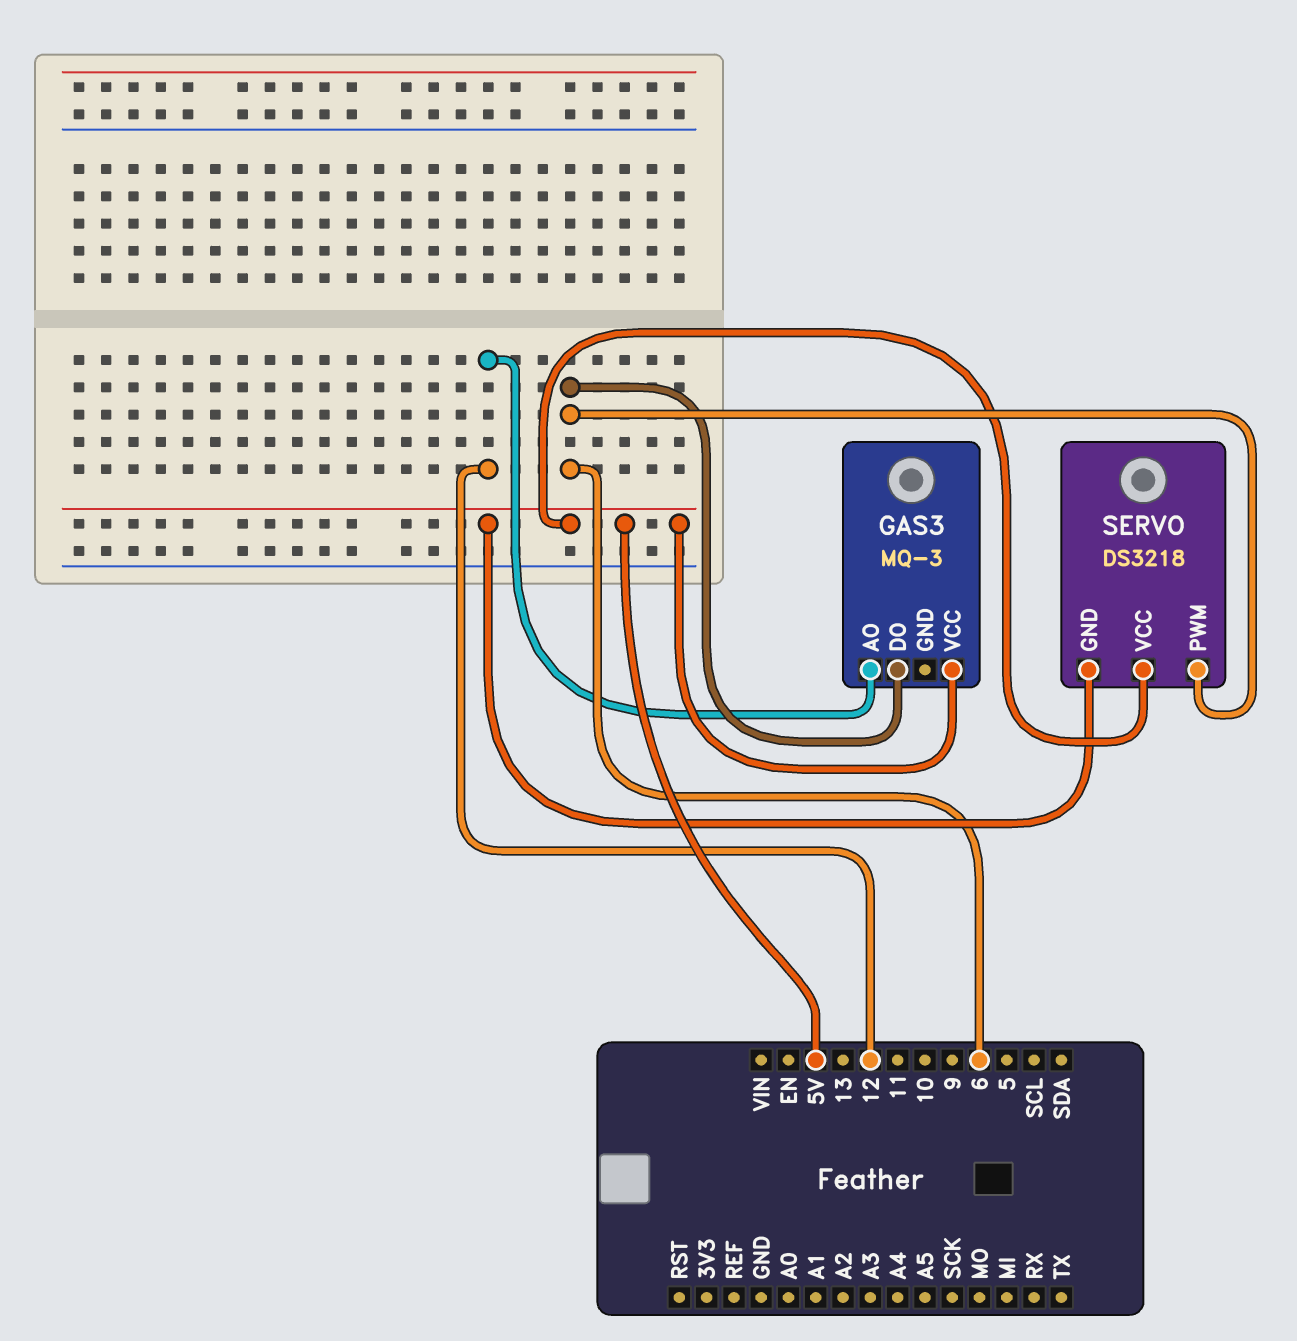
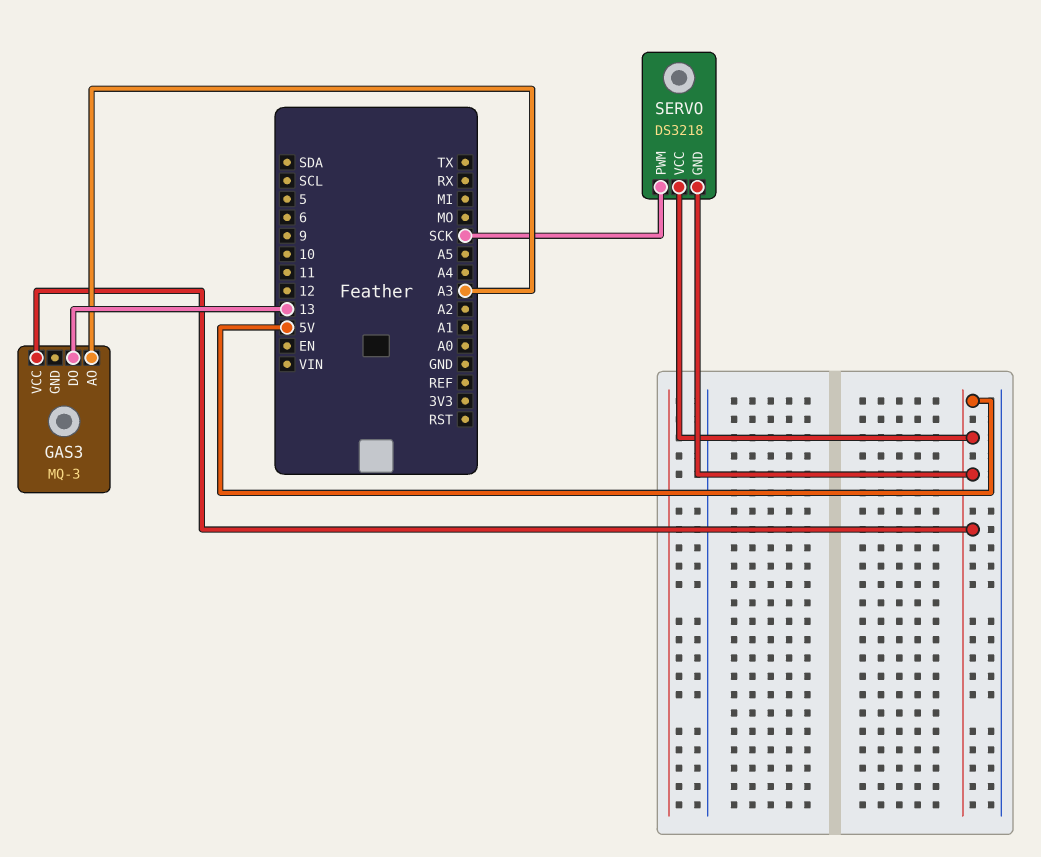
GAS3 pin AO: 12 -> A3
GAS3 pin DO: 6 -> 13
SERVO pin PWM: 6 -> SCK

